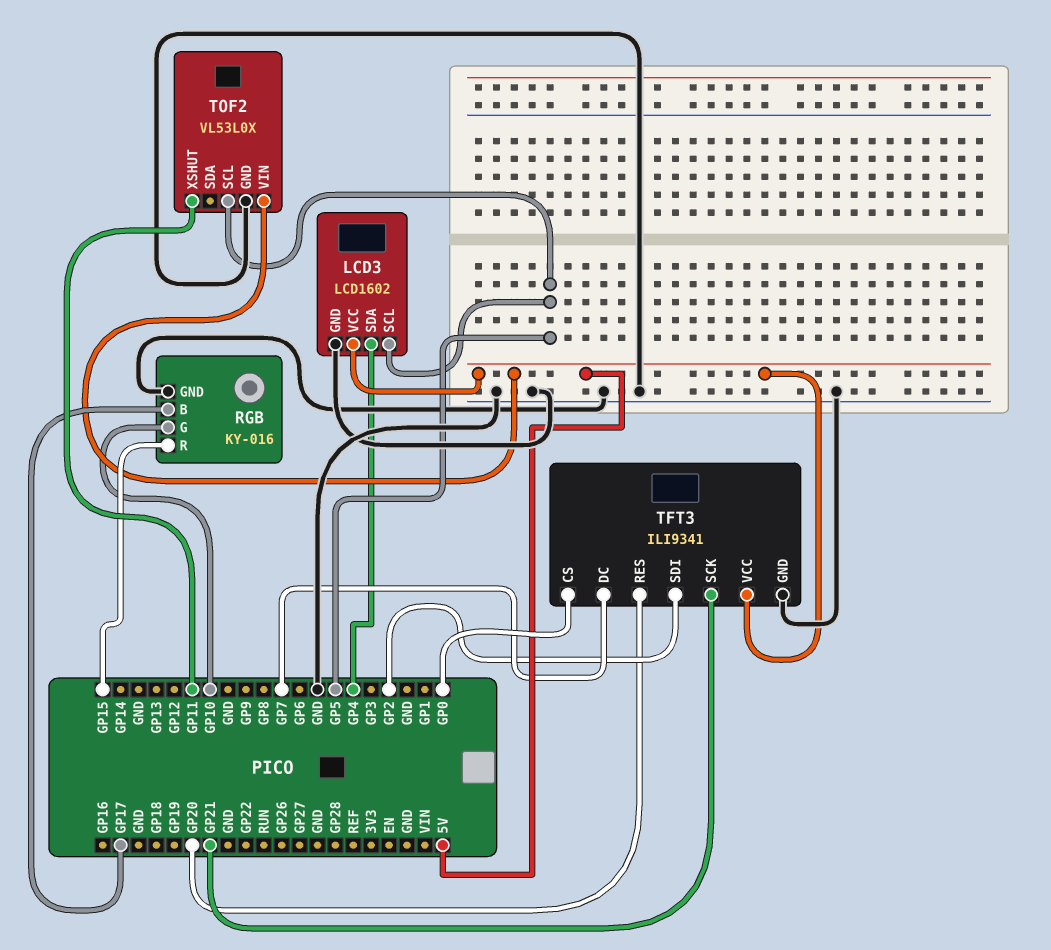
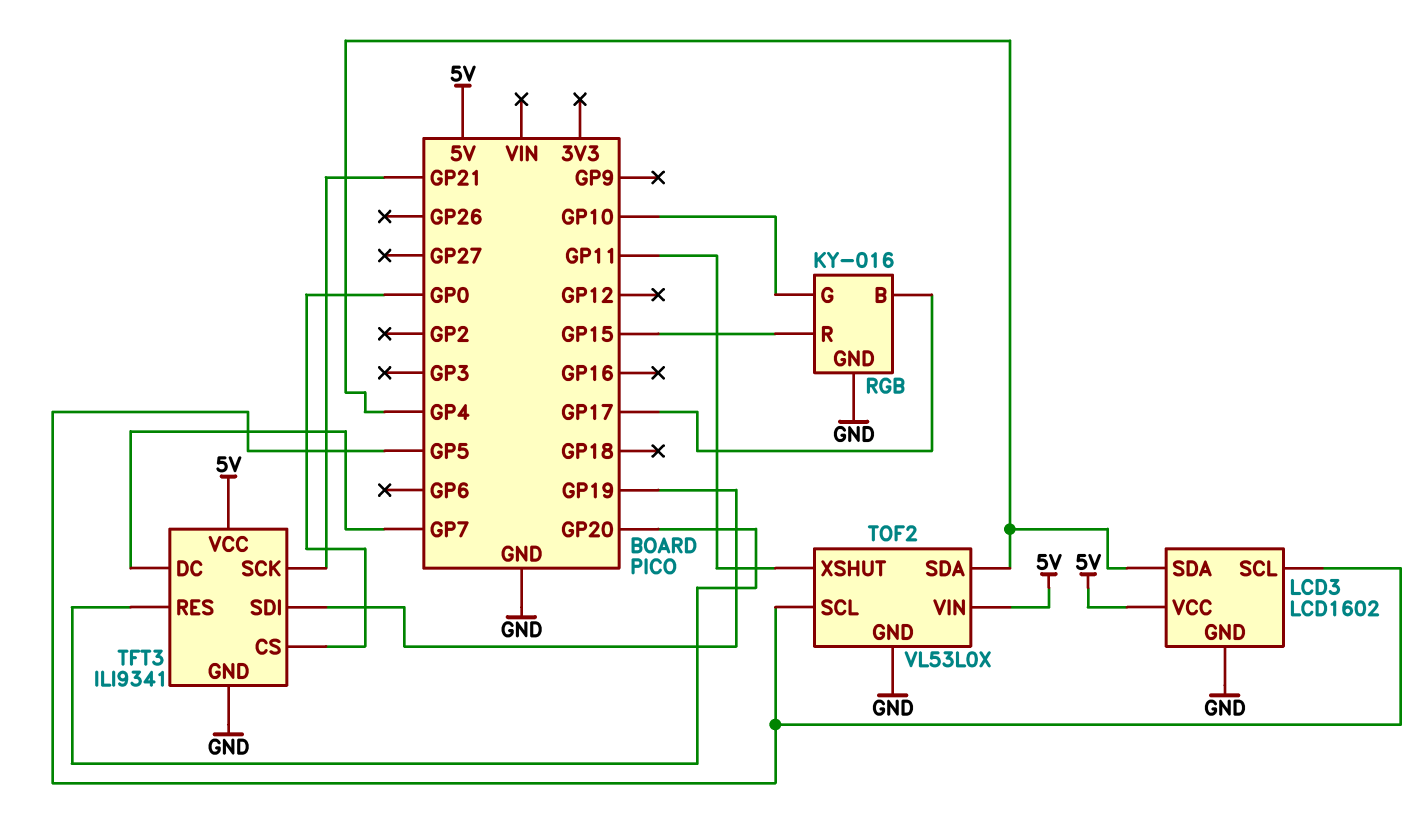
TFT3 pin SDI: GP2 -> GP19
TOF2 pin SDA: none -> GP4

